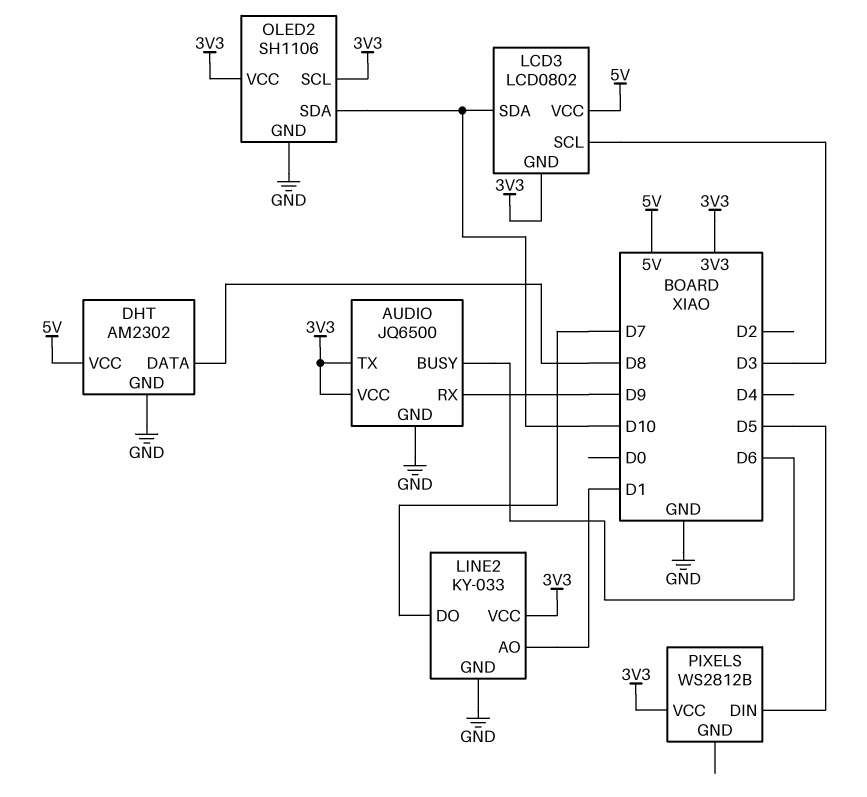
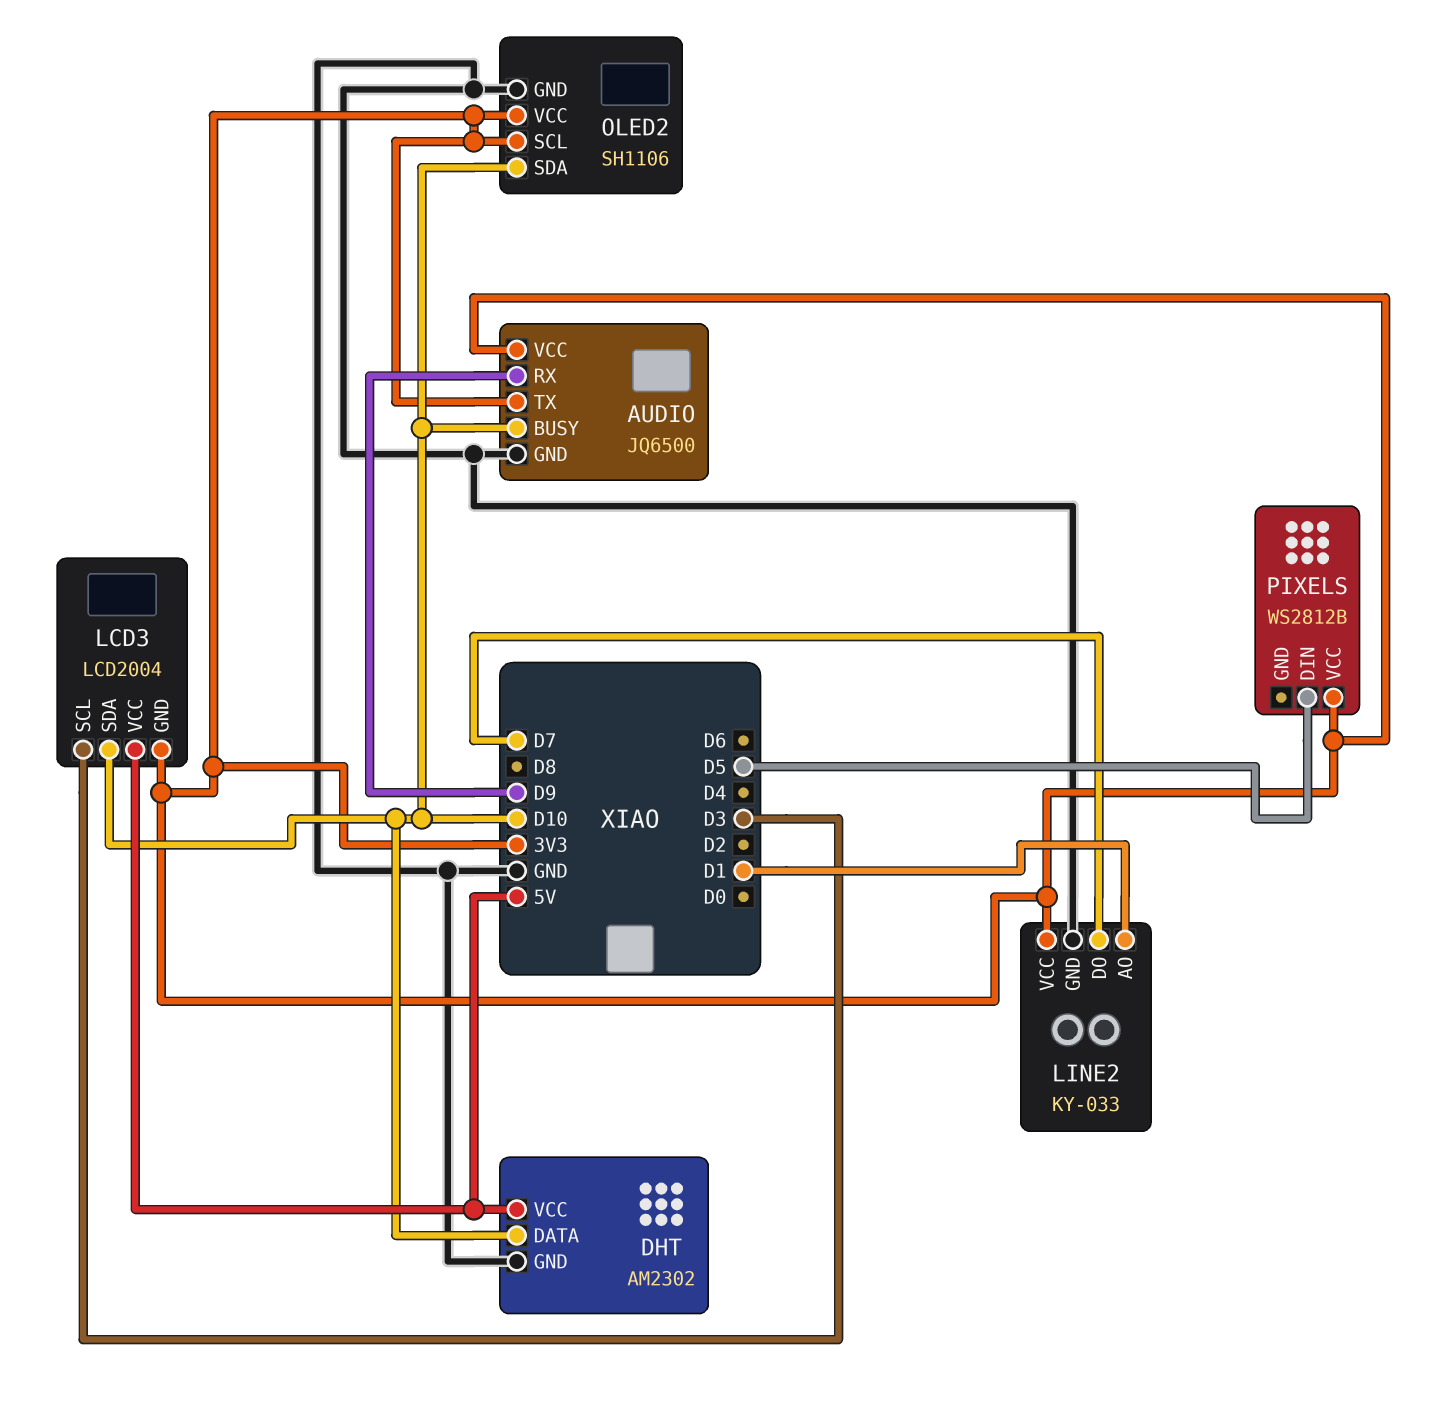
AUDIO pin BUSY: D6 -> D10
DHT pin DATA: D8 -> D10
LCD3: LCD0802 -> LCD2004

